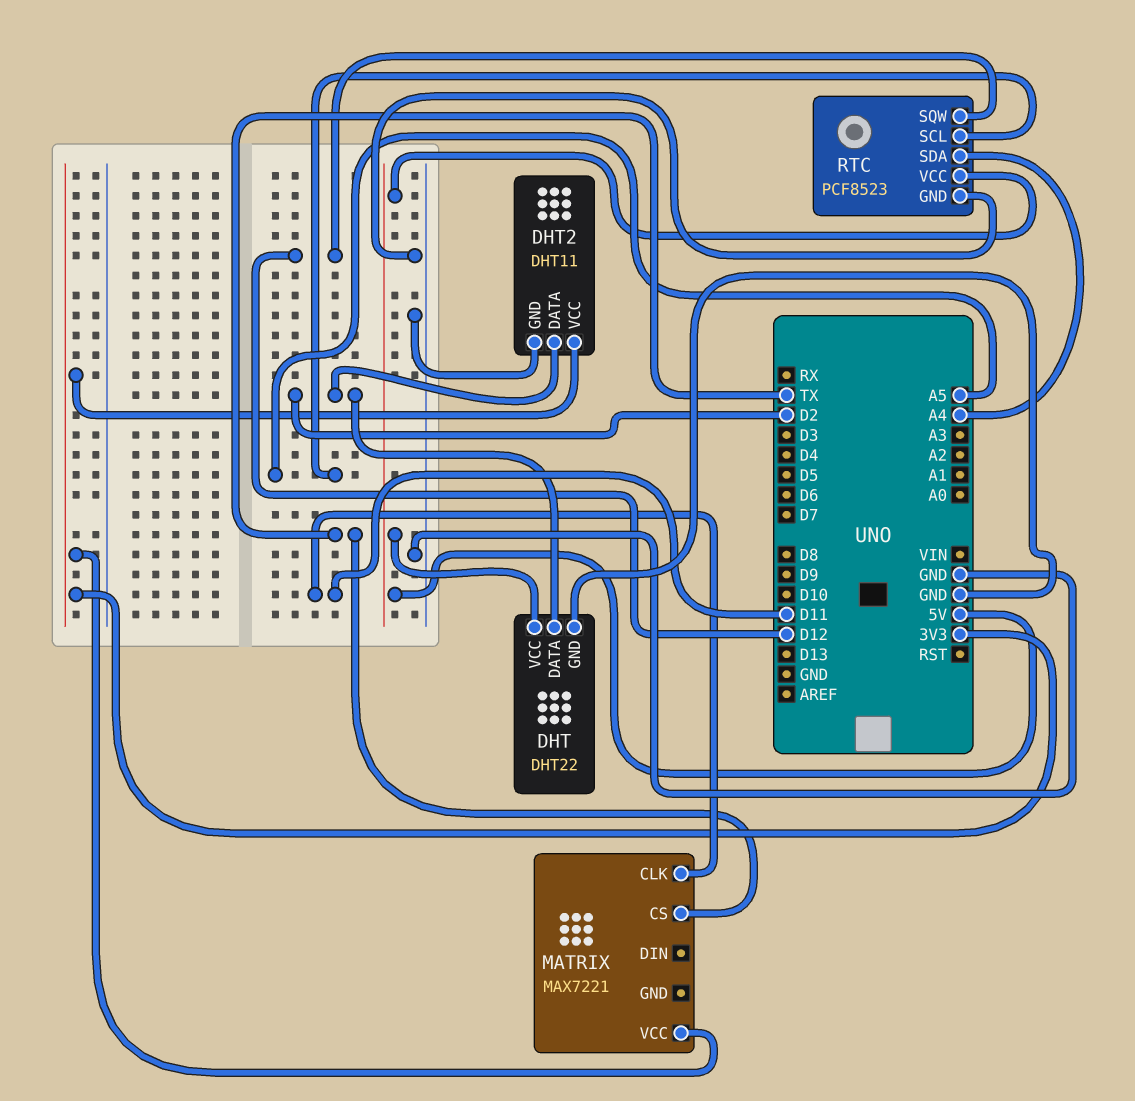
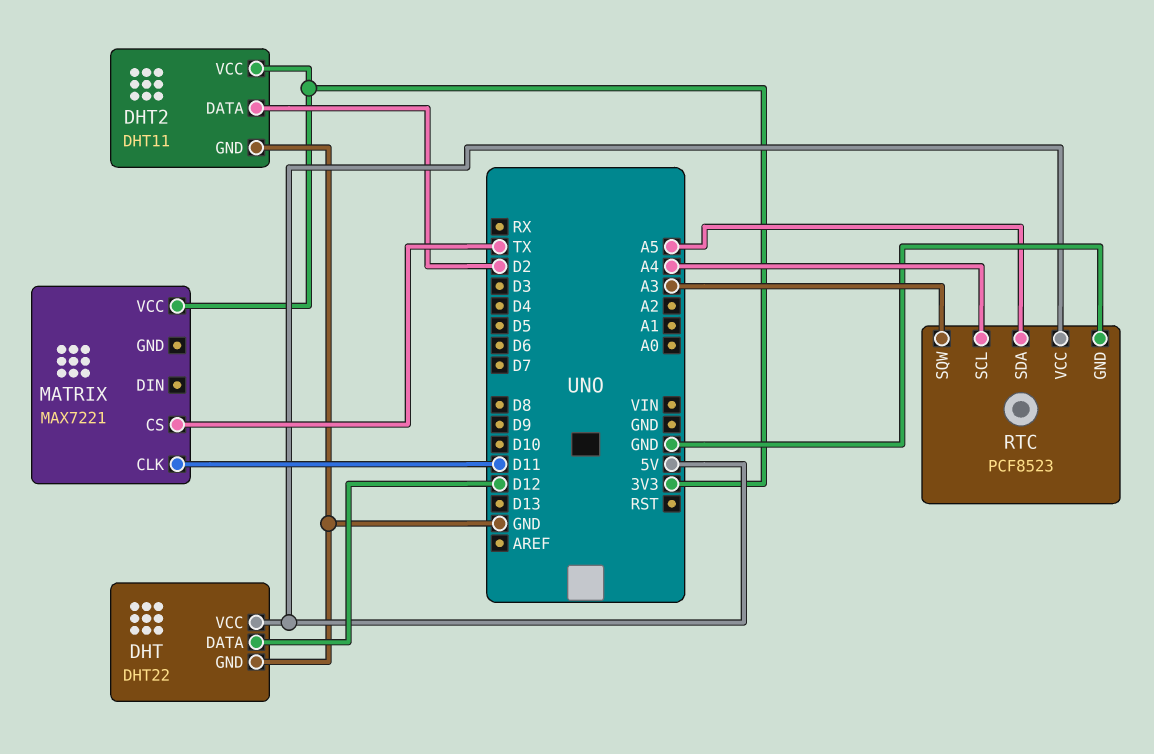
DHT pin DATA: D2 -> D12
RTC pin SCL: A5 -> A4
RTC pin SDA: A4 -> A5
RTC pin SQW: D12 -> A3

